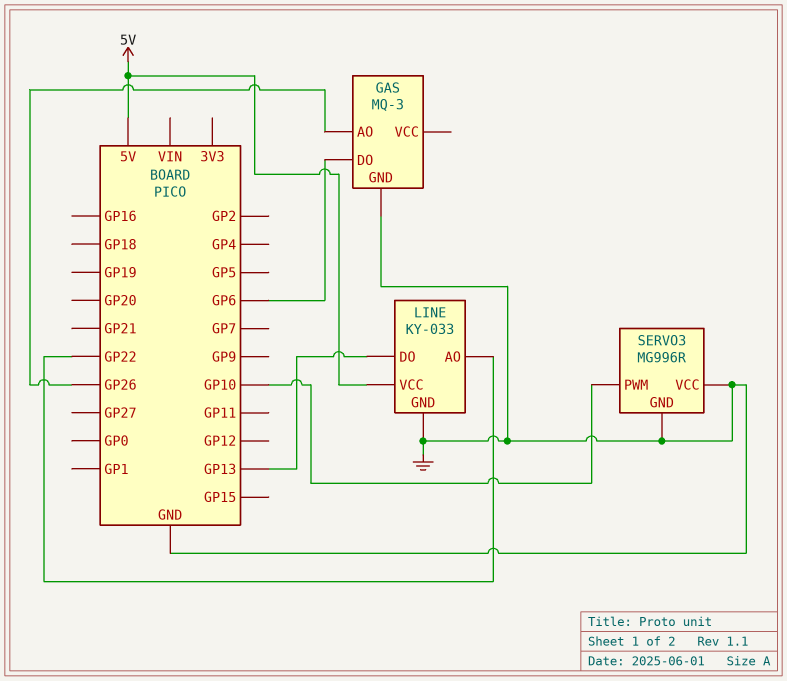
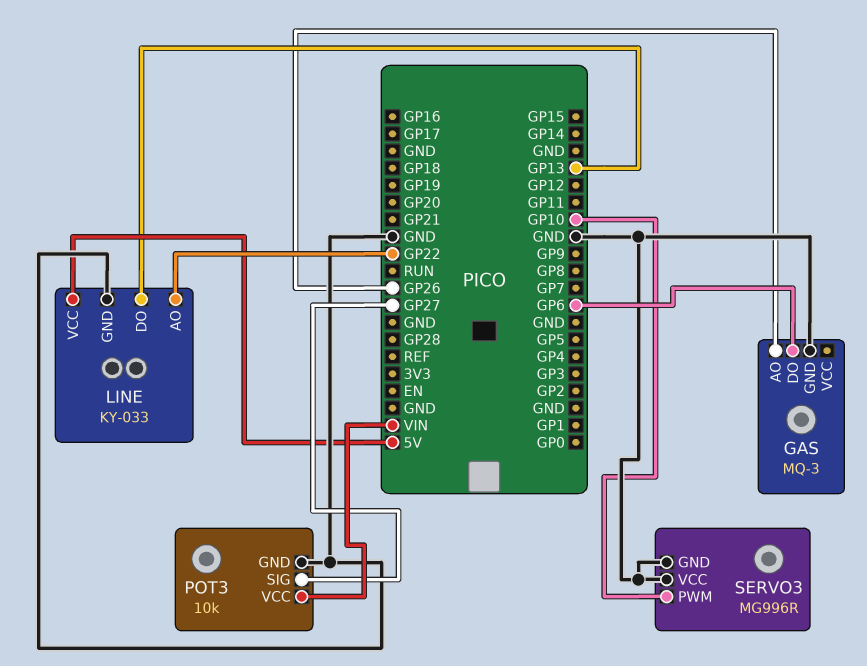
POT3: none -> 10k
POT3 pin GND: none -> GND
POT3 pin SIG: none -> GP27
POT3 pin VCC: none -> VIN

